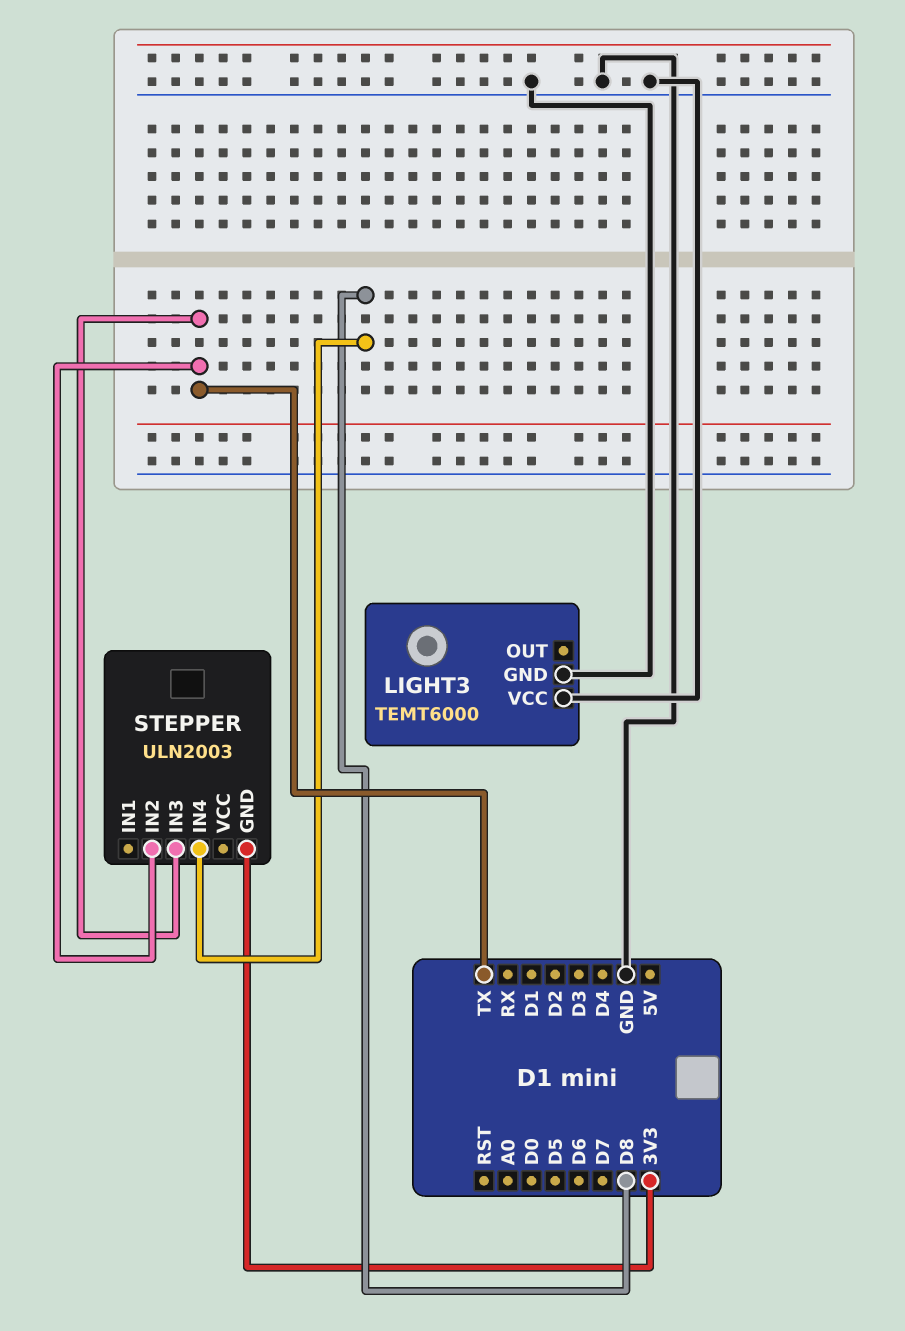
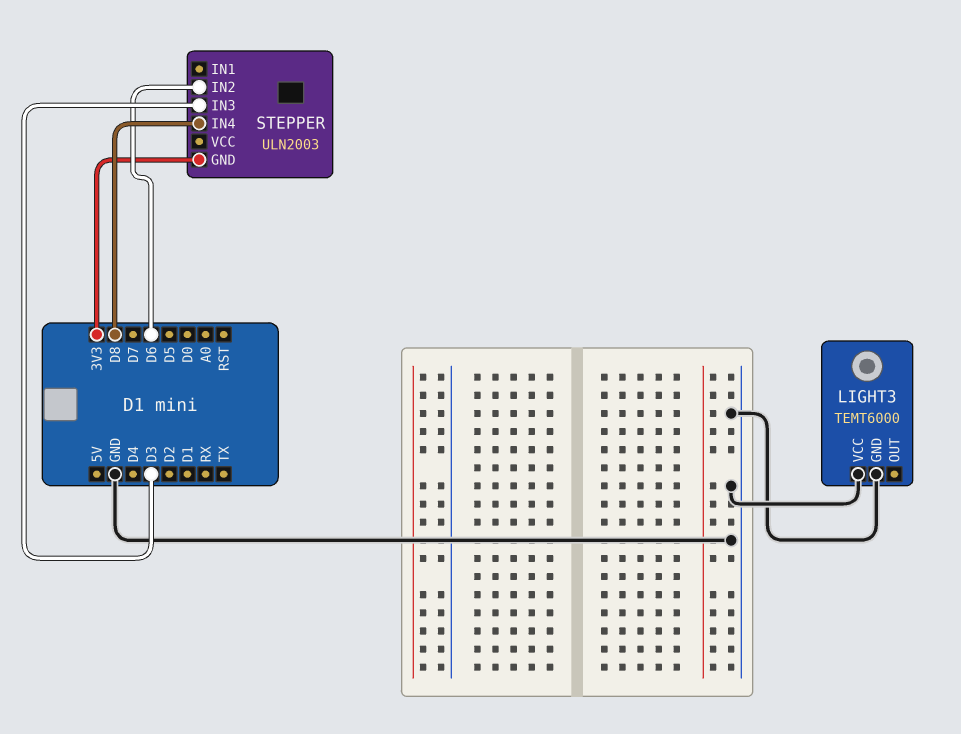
STEPPER pin IN2: TX -> D6
STEPPER pin IN3: TX -> D3

